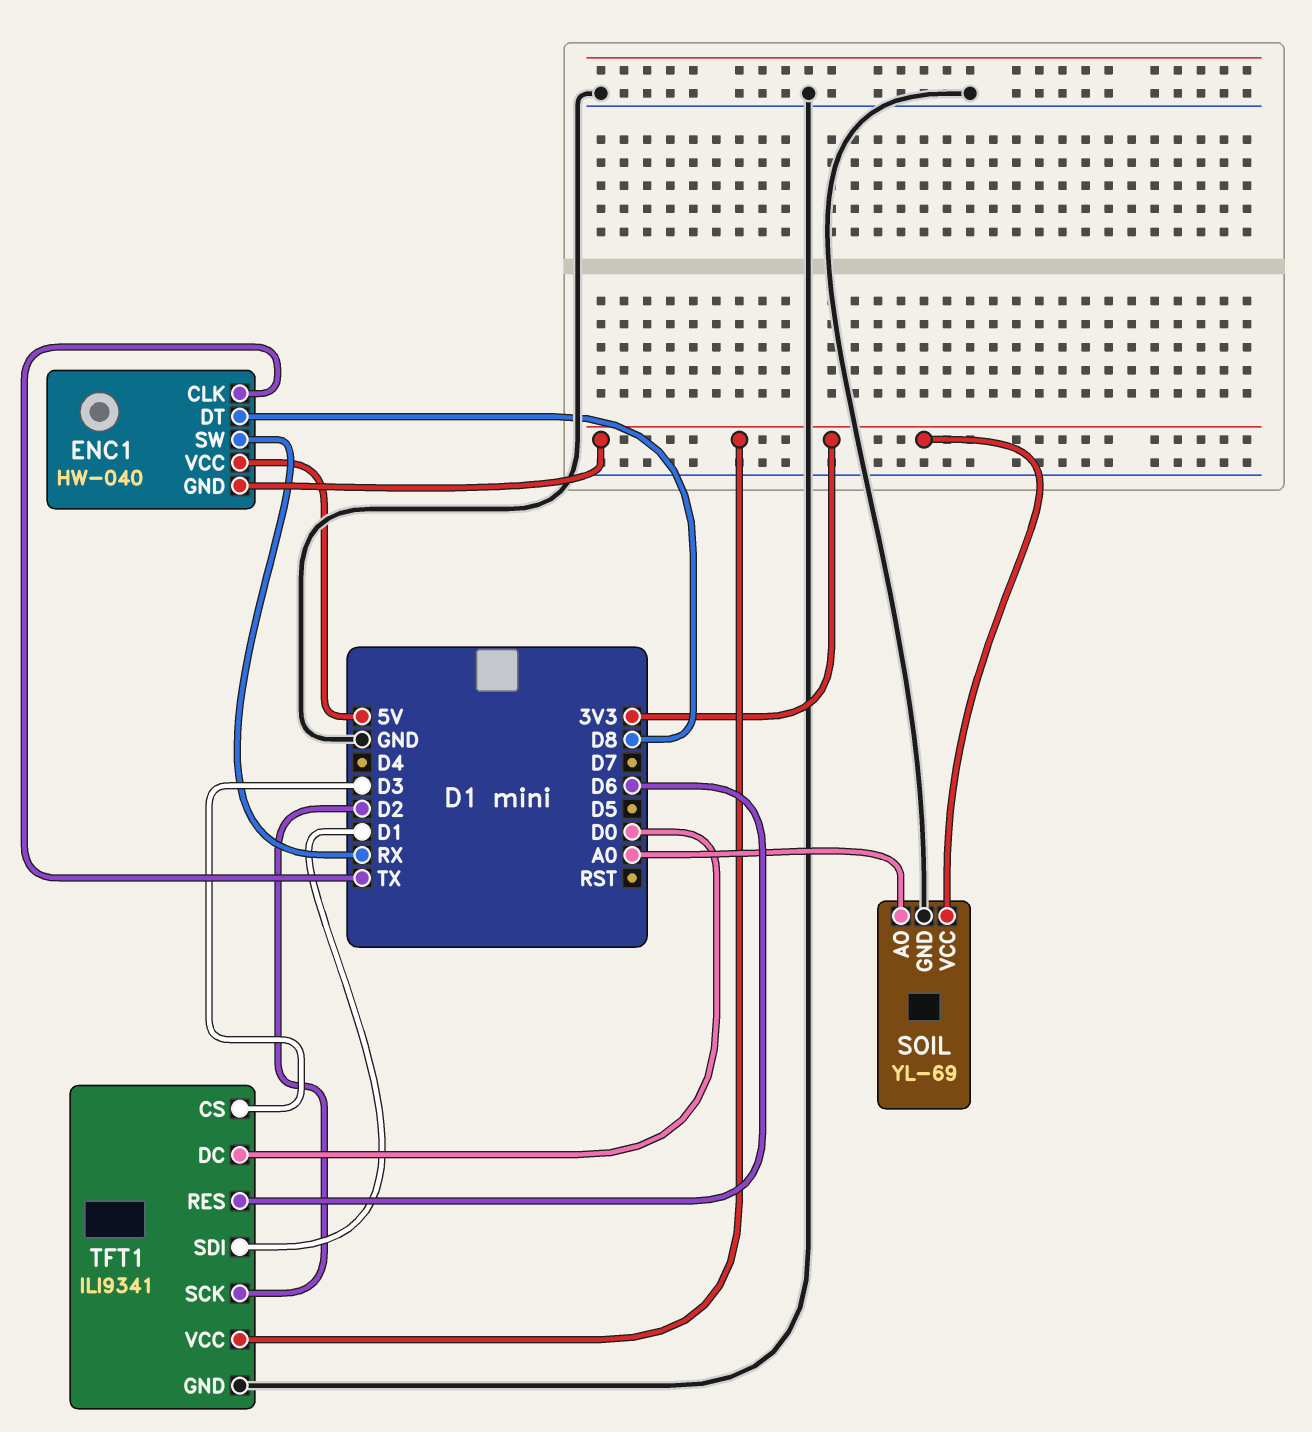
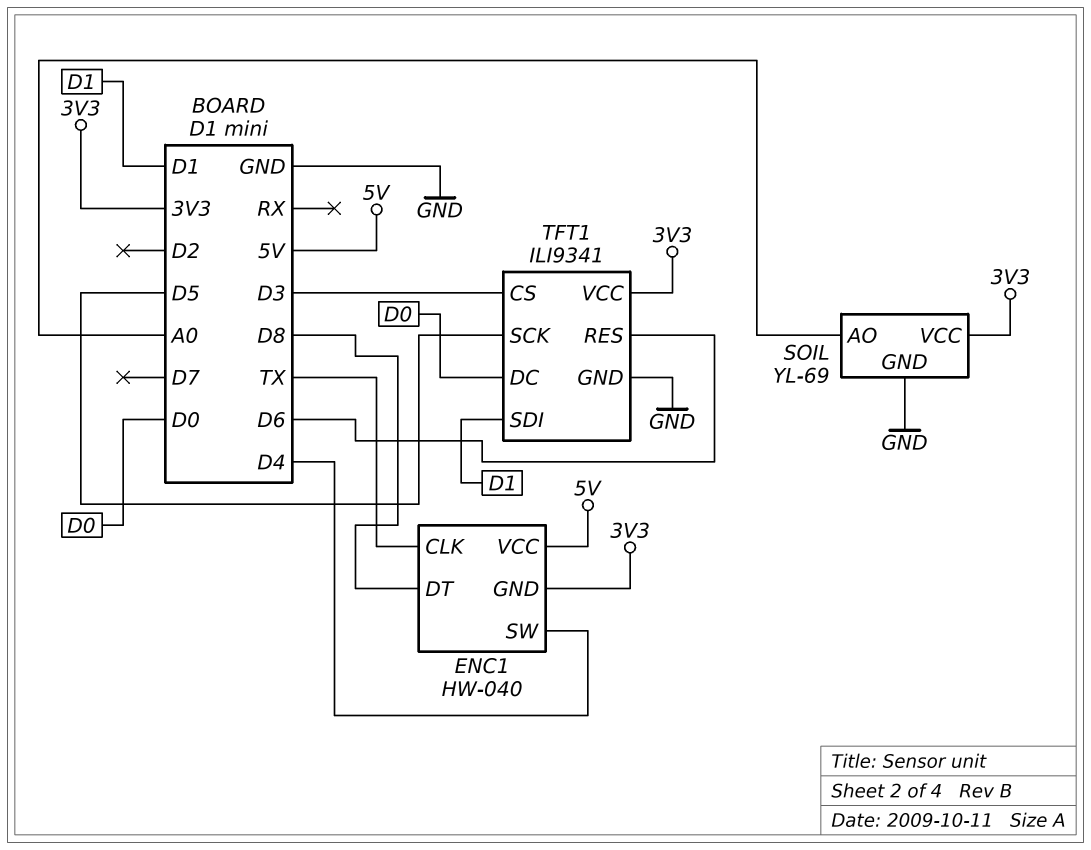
ENC1 pin SW: RX -> D4
TFT1 pin SCK: D2 -> D5

